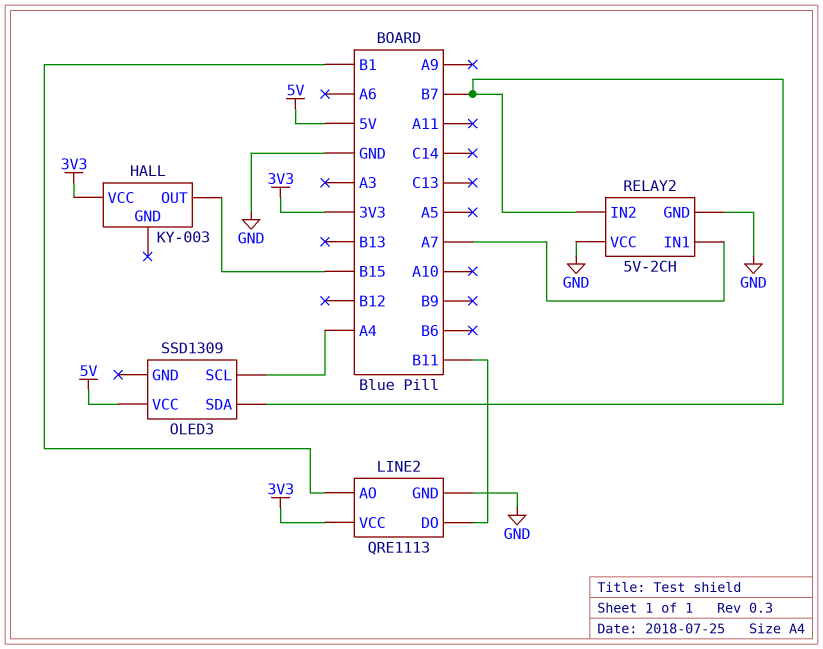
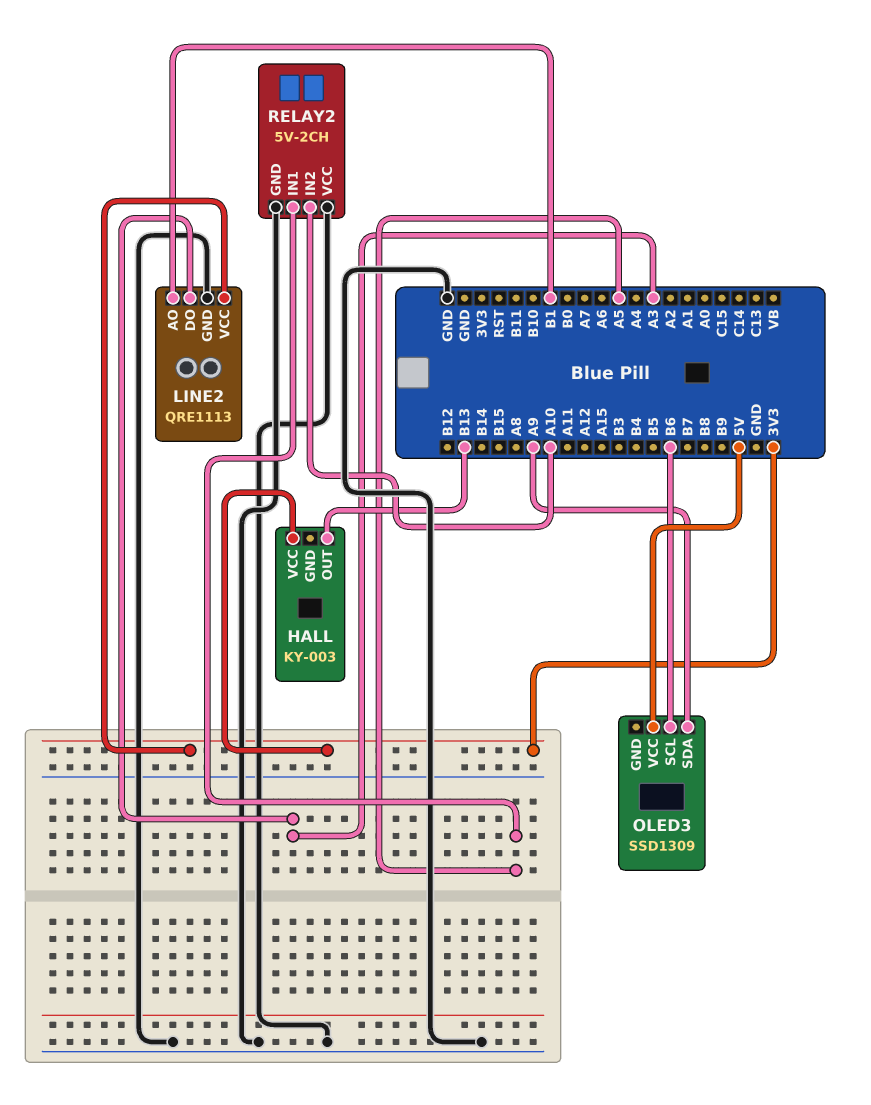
HALL pin OUT: B15 -> B13
LINE2 pin DO: B11 -> A3
OLED3 pin SCL: A4 -> B6
OLED3 pin SDA: B7 -> A9
RELAY2 pin IN1: A7 -> A5
RELAY2 pin IN2: B7 -> A10

